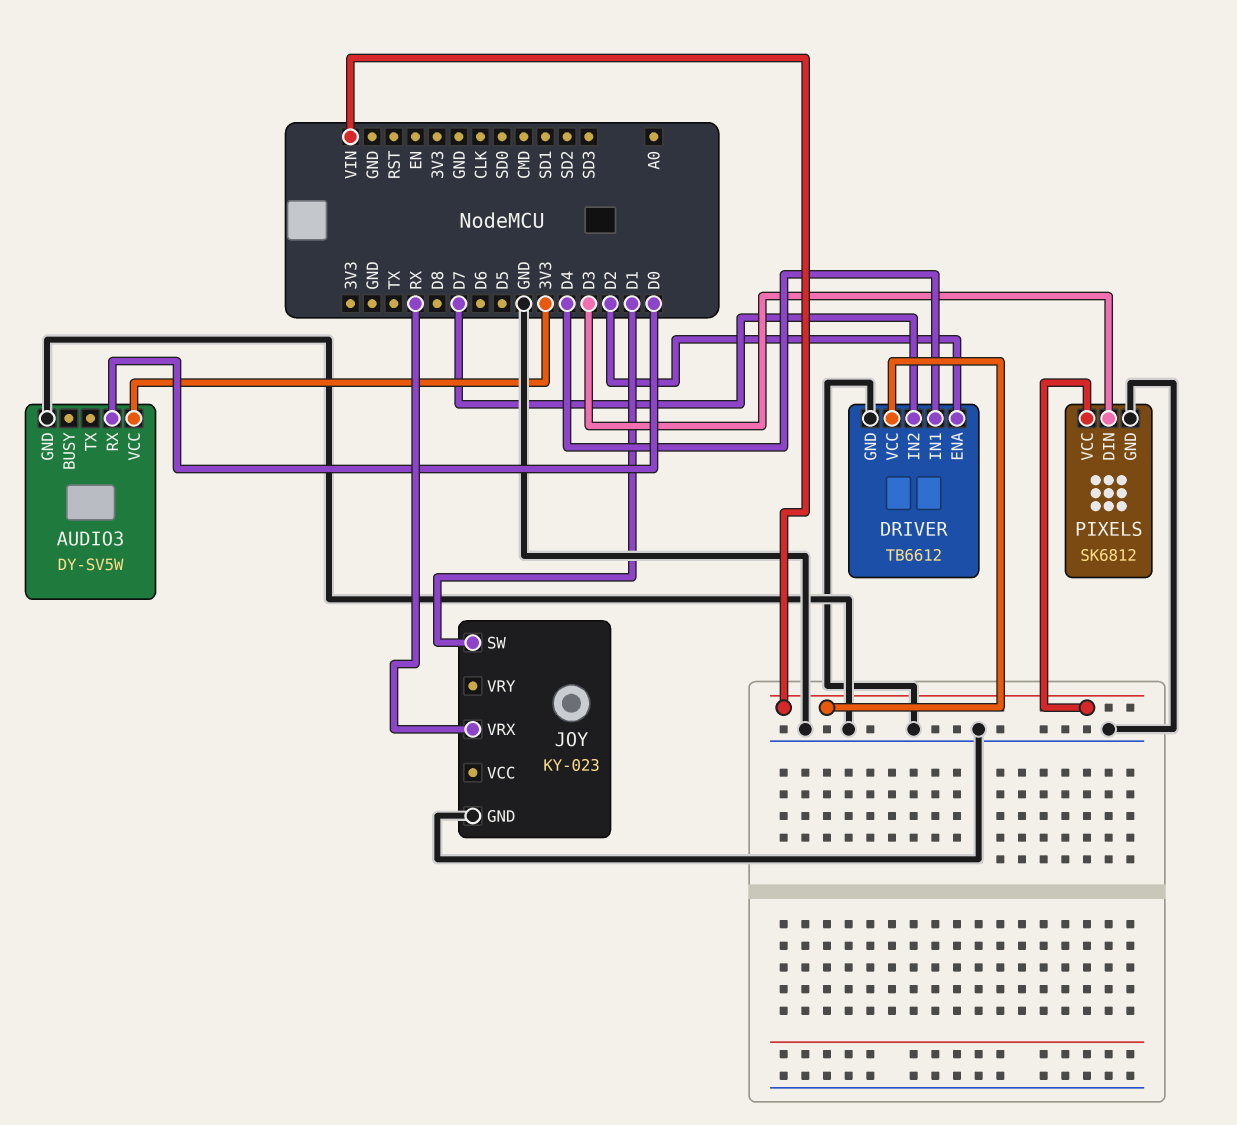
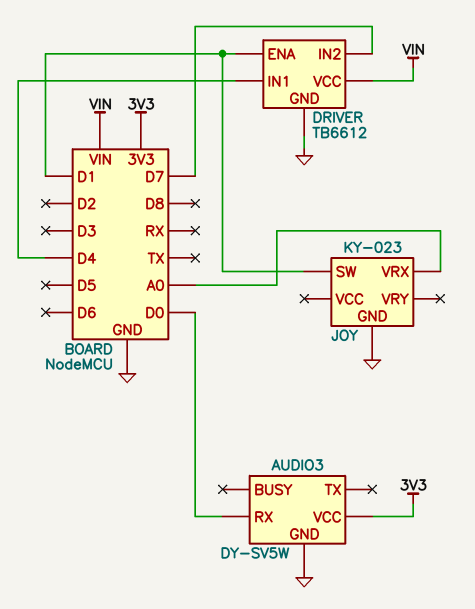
DRIVER pin ENA: D2 -> D1
JOY pin VRX: RX -> A0
PIXELS: SK6812 -> none
PIXELS pin DIN: D3 -> none
PIXELS pin GND: GND -> none
PIXELS pin VCC: VIN -> none

